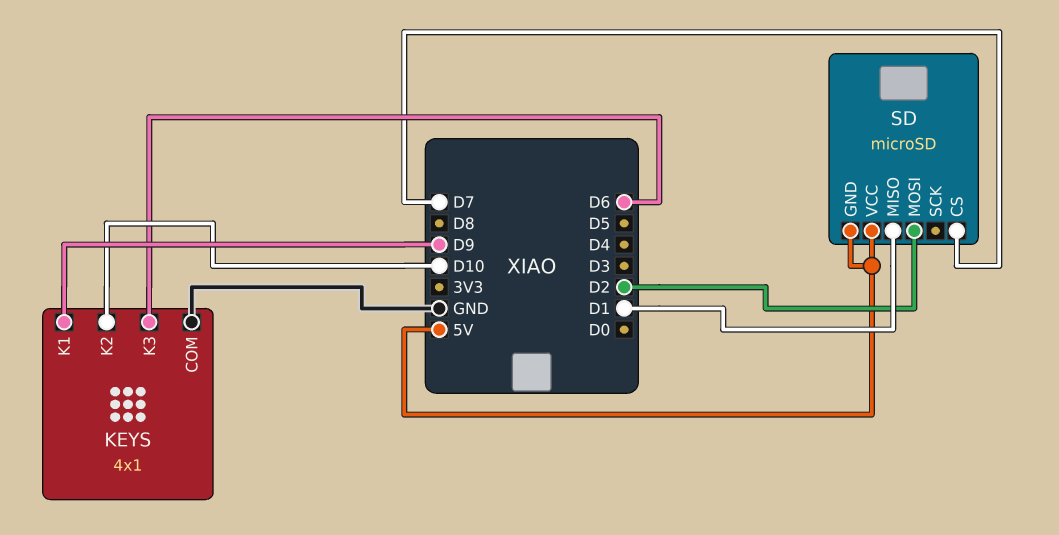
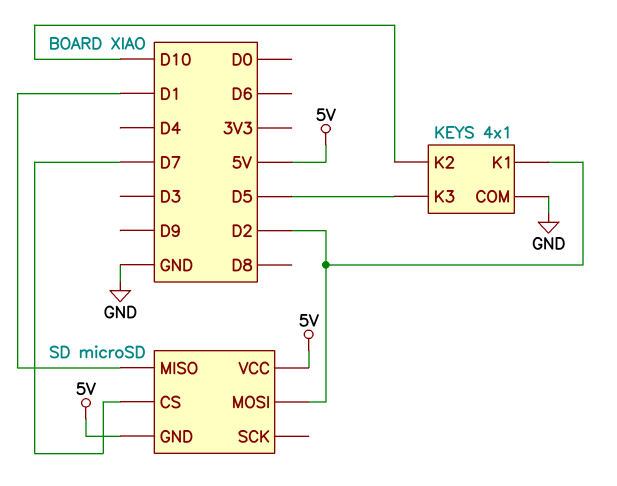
KEYS pin K1: D9 -> D2
KEYS pin K3: D6 -> D5

